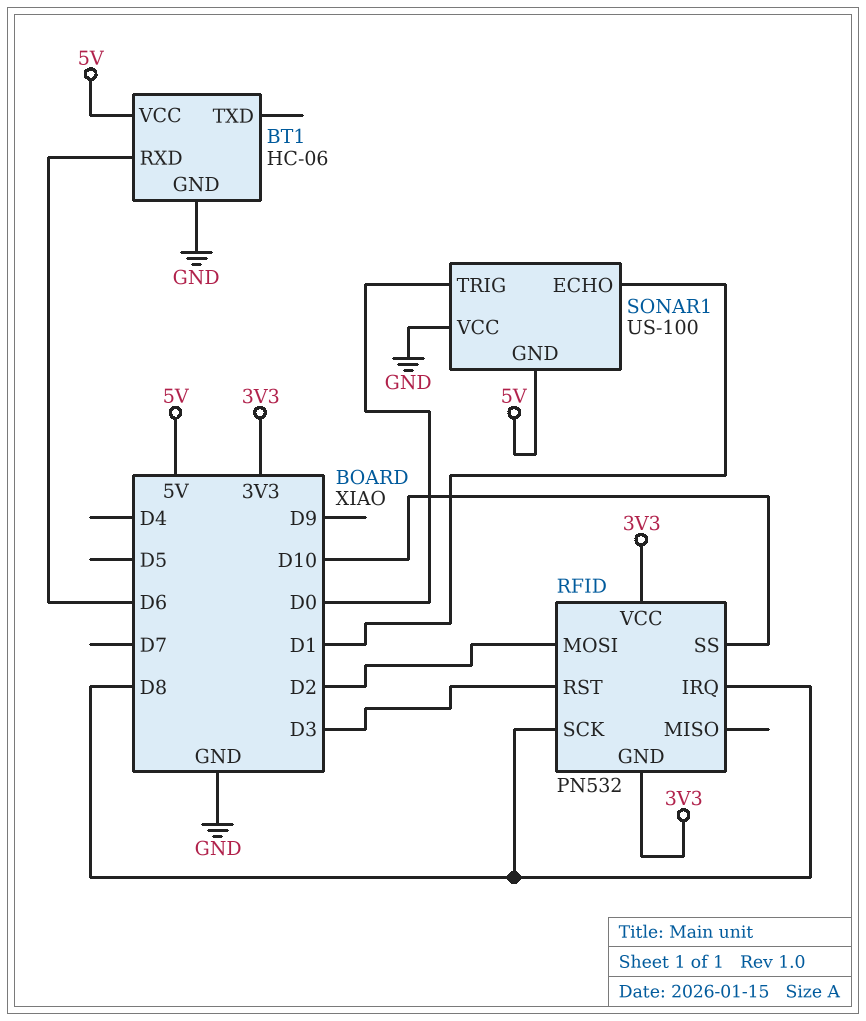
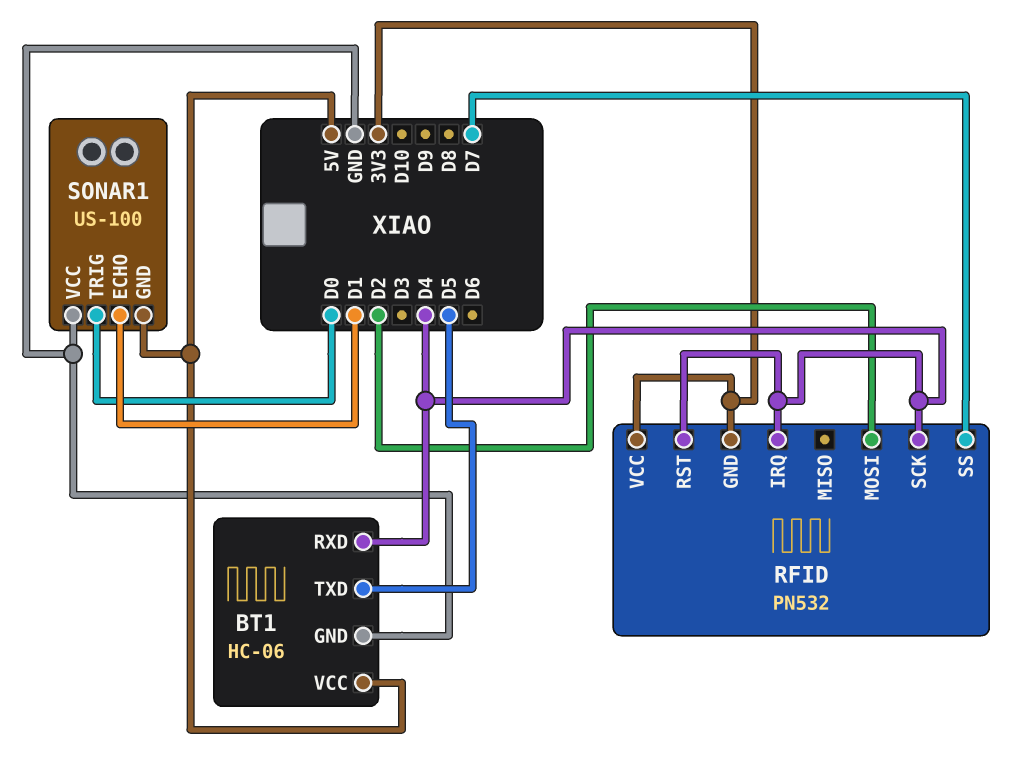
BT1 pin RXD: D6 -> D4
BT1 pin TXD: none -> D5
RFID pin IRQ: D8 -> D4
RFID pin RST: D3 -> D4
RFID pin SCK: D8 -> D4
RFID pin SS: D10 -> D7

